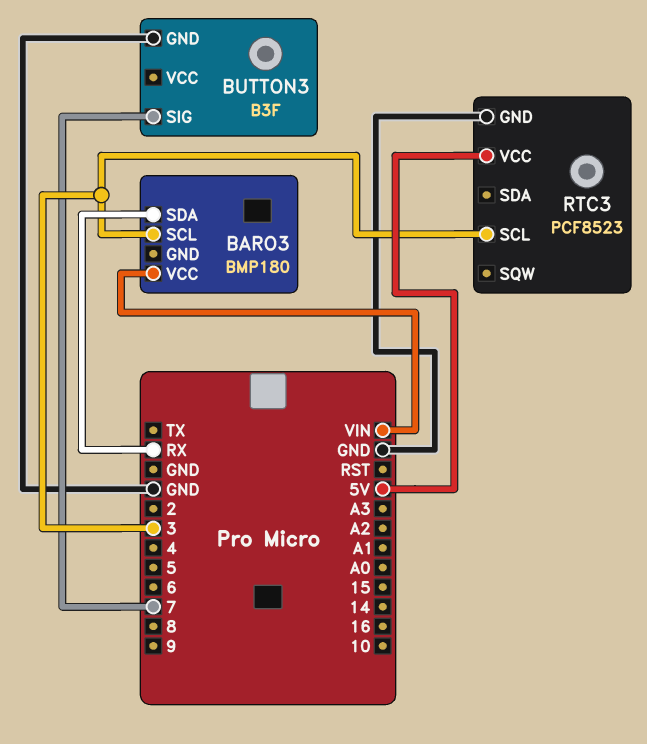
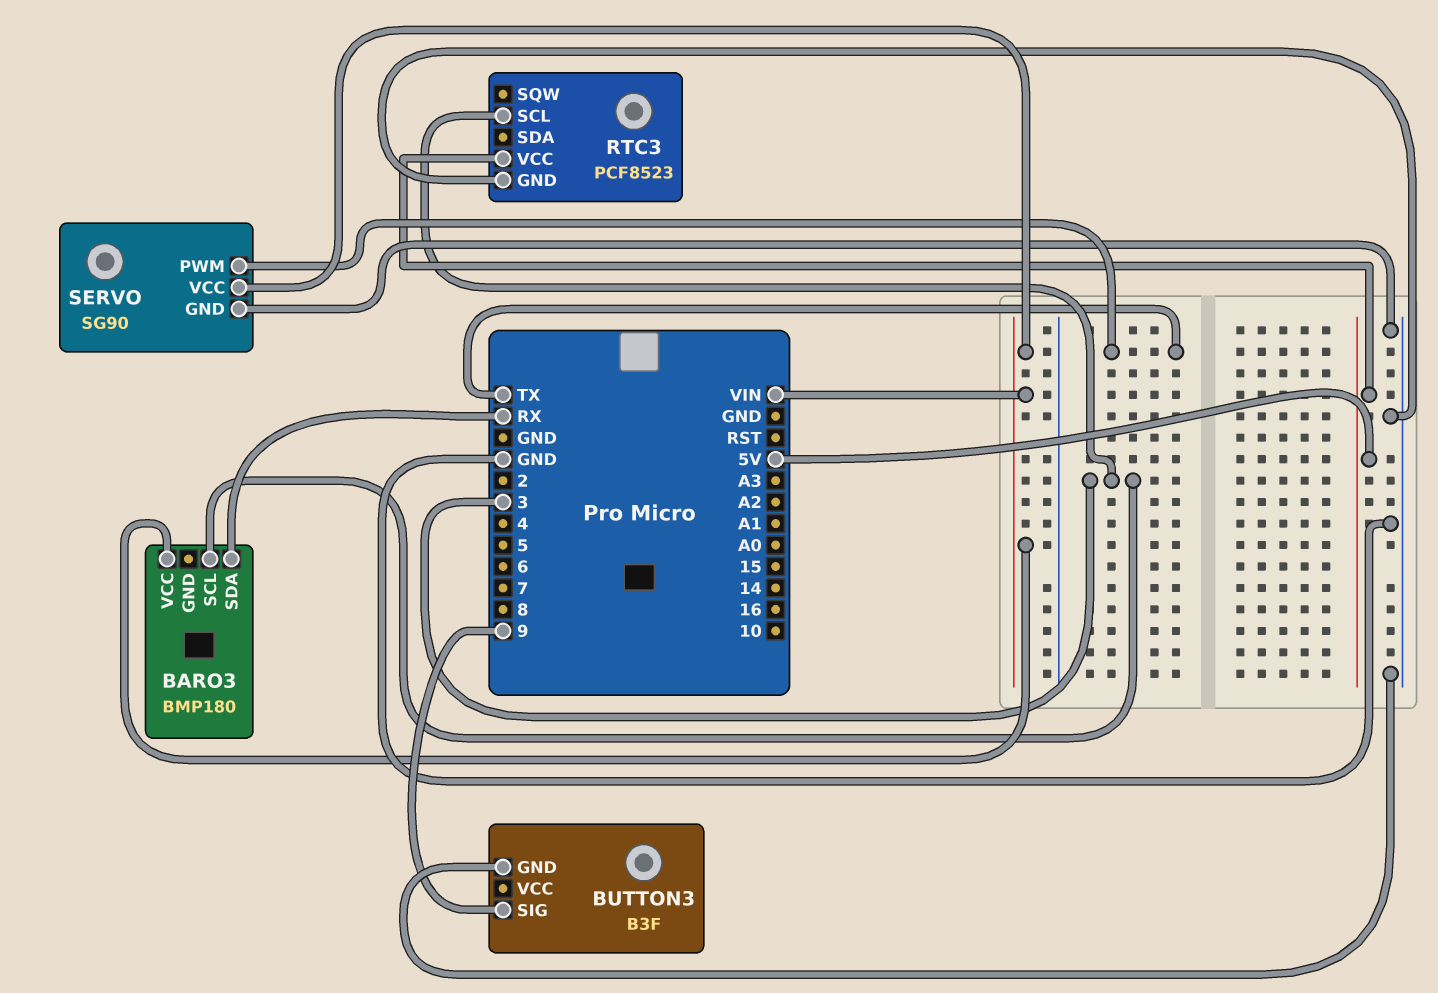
BUTTON3 pin SIG: 7 -> 9
SERVO: none -> SG90
SERVO pin GND: none -> GND
SERVO pin PWM: none -> TX
SERVO pin VCC: none -> VIN

